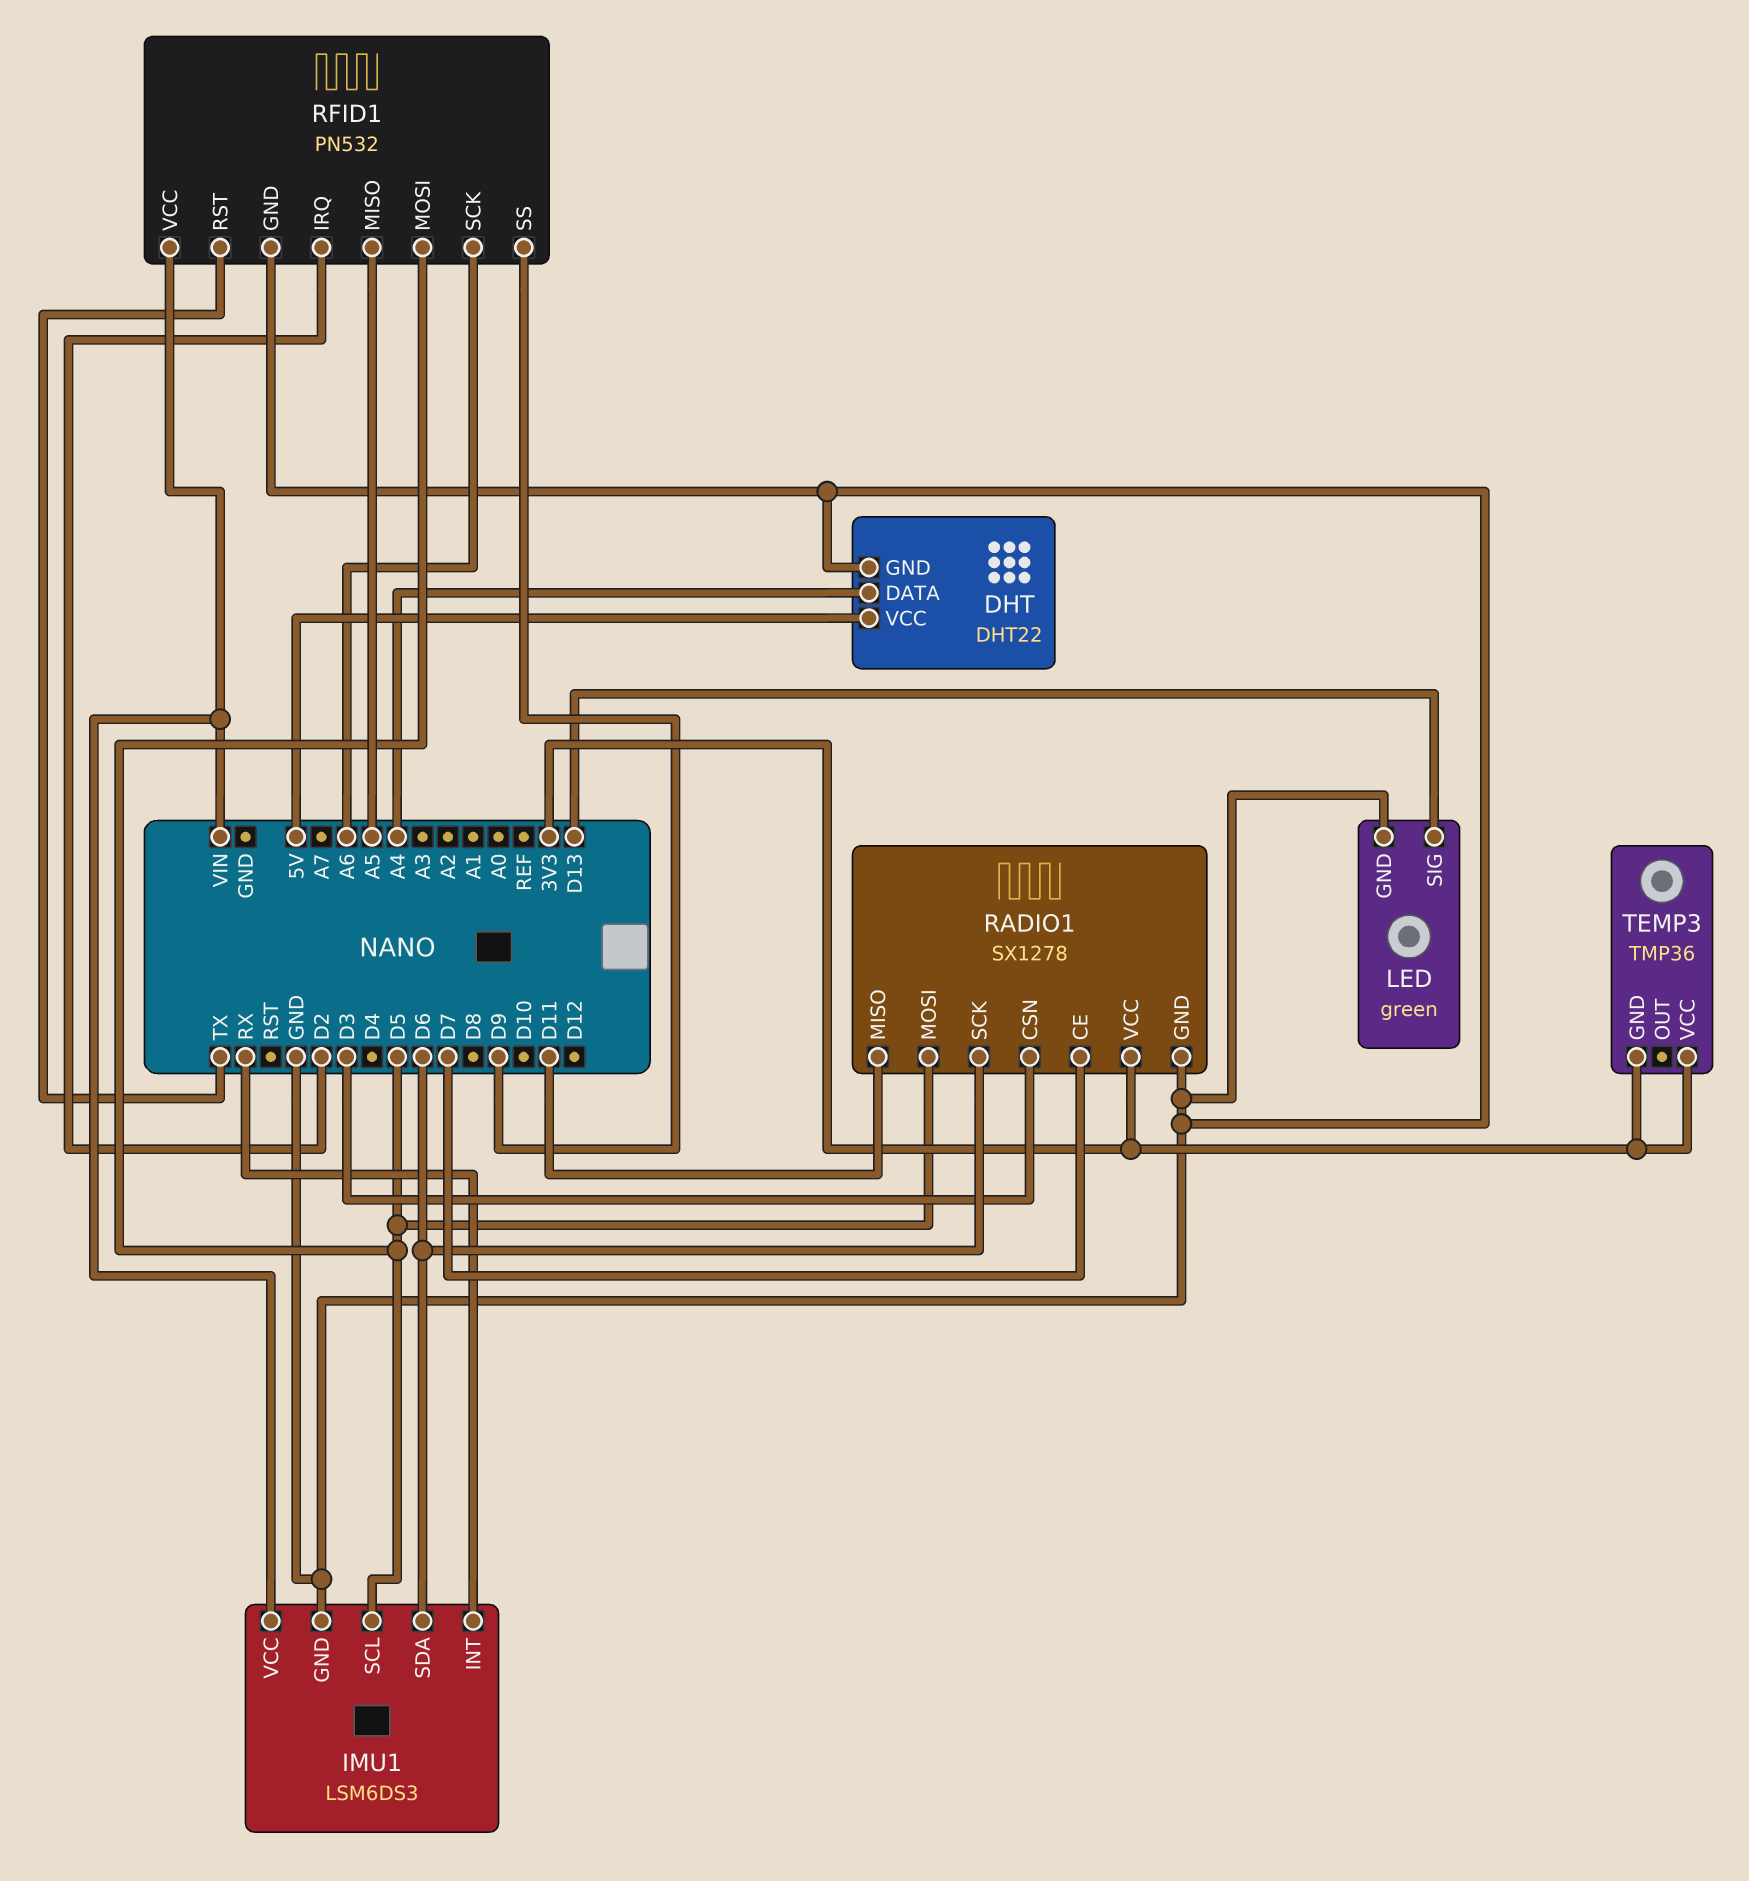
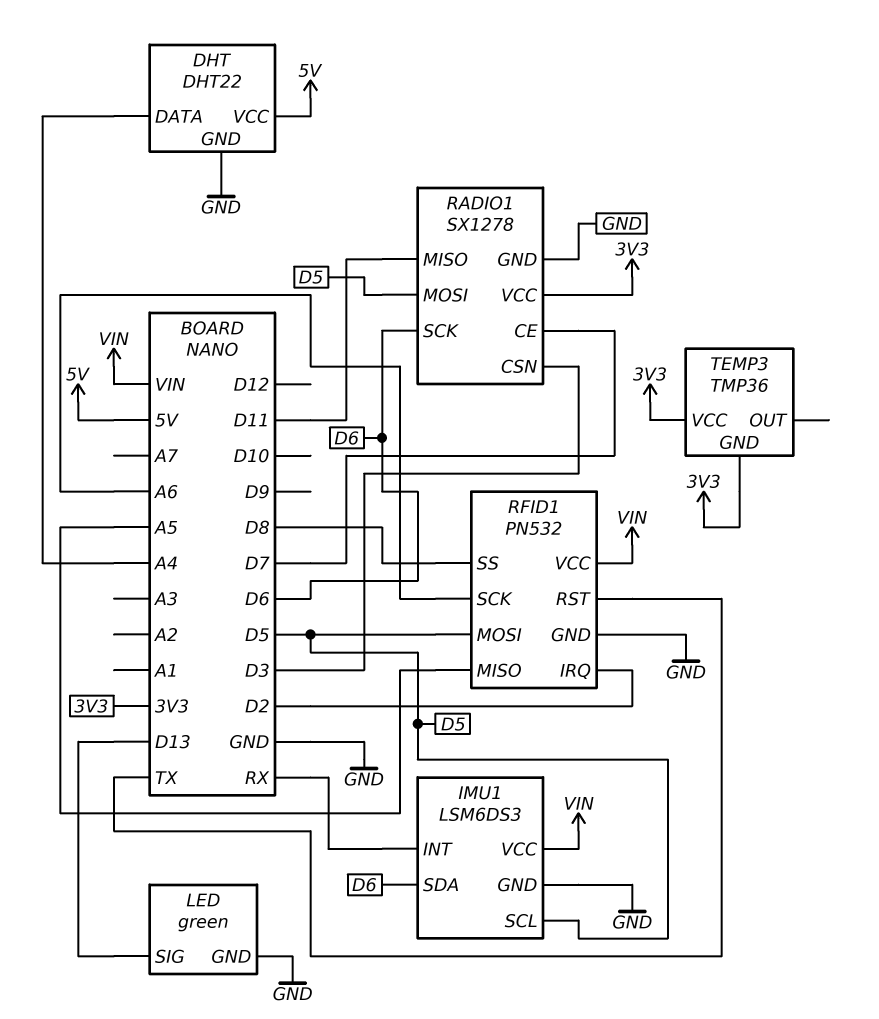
RFID1 pin SS: D9 -> D8

